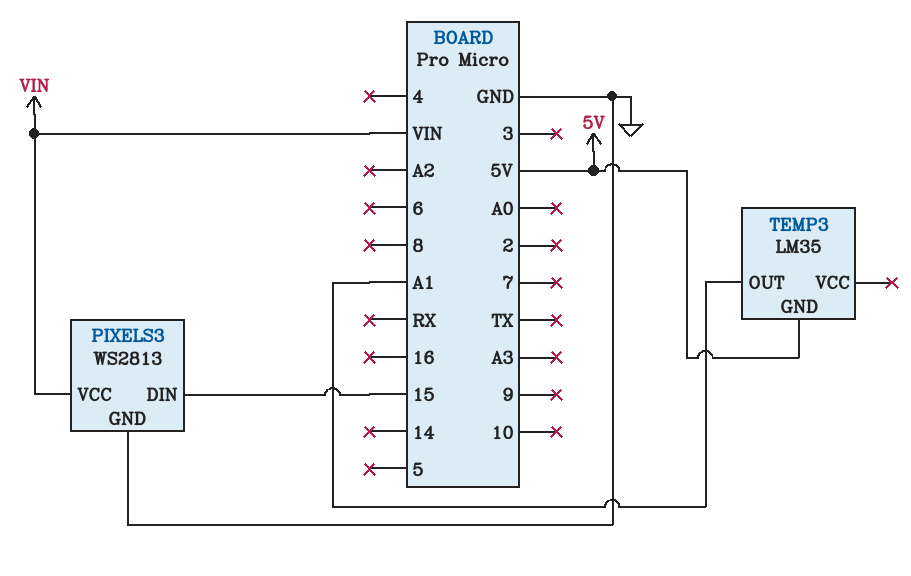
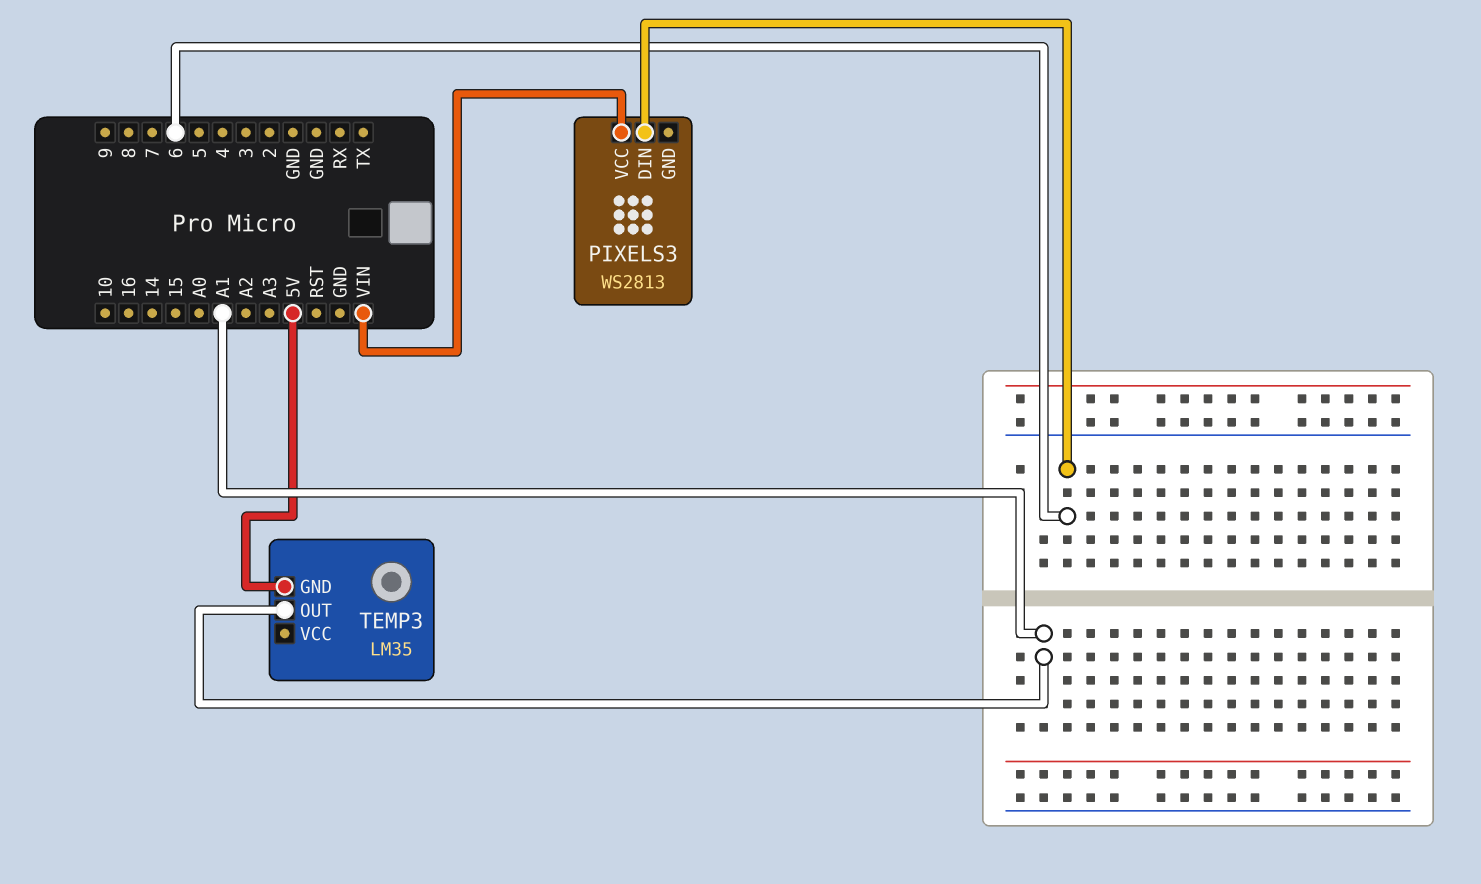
PIXELS3 pin DIN: 15 -> 6
PIXELS3 pin GND: GND -> none

